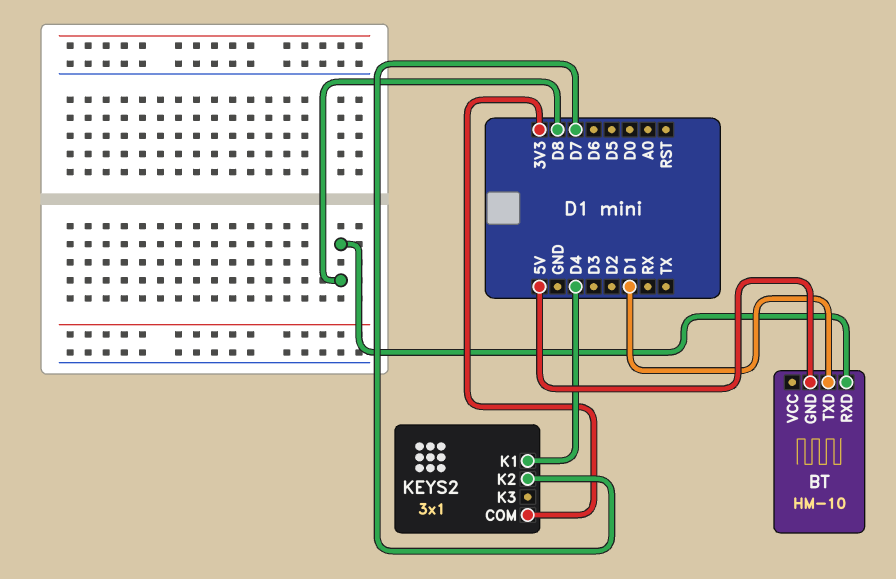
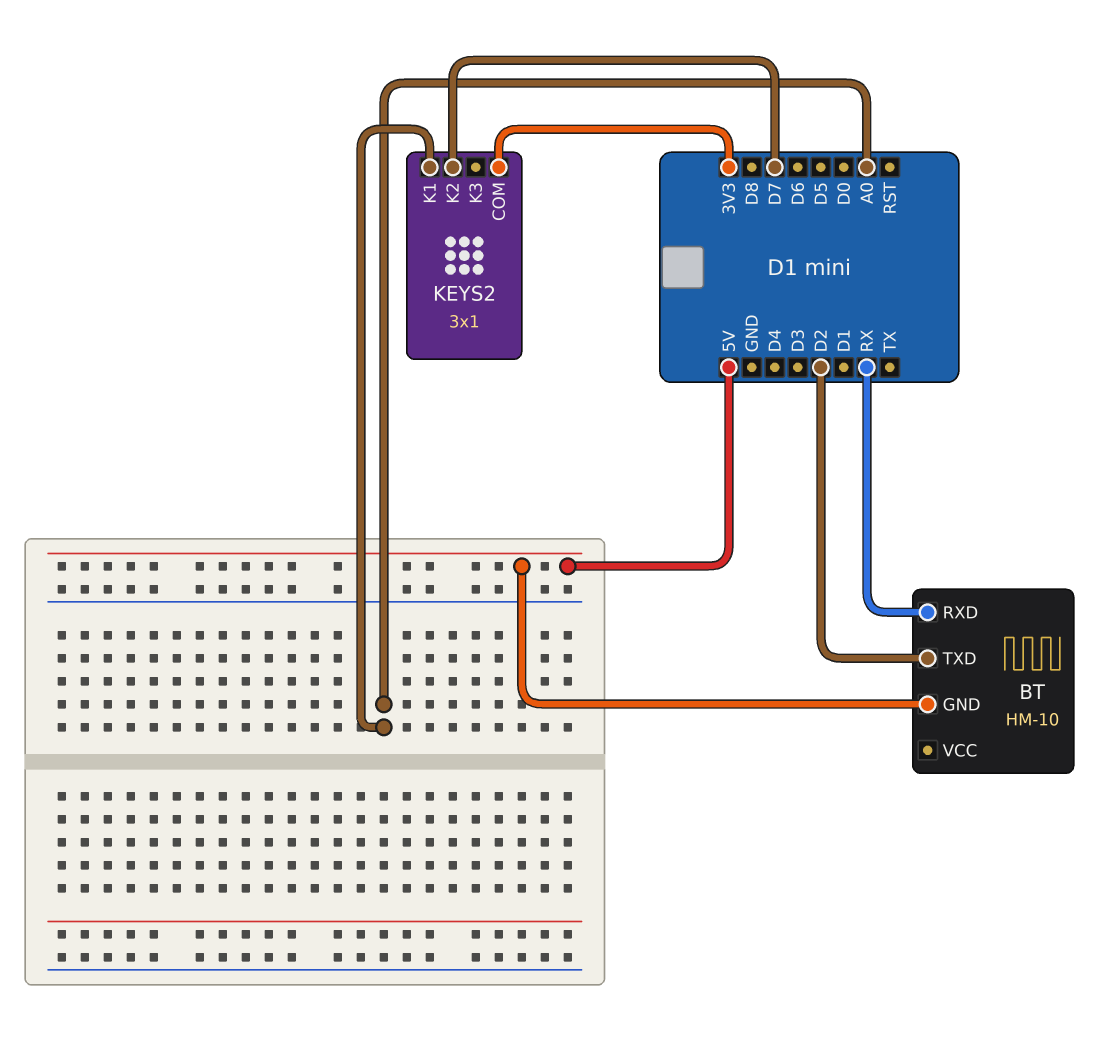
BT pin RXD: D8 -> RX
BT pin TXD: D1 -> D2
KEYS2 pin K1: D4 -> A0

